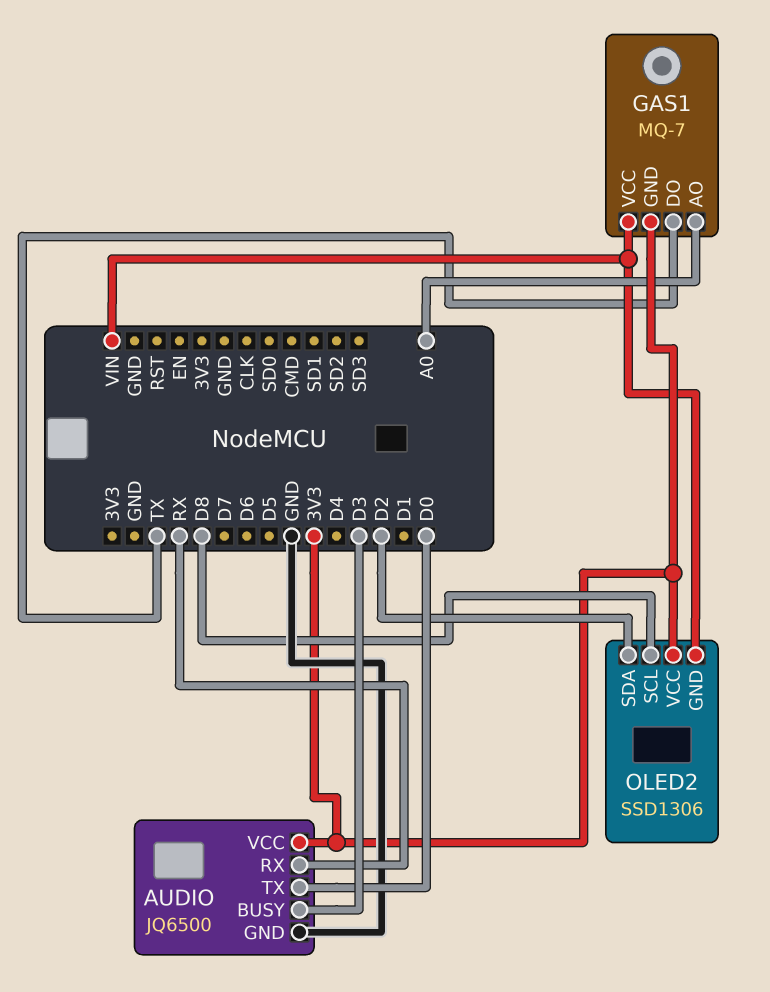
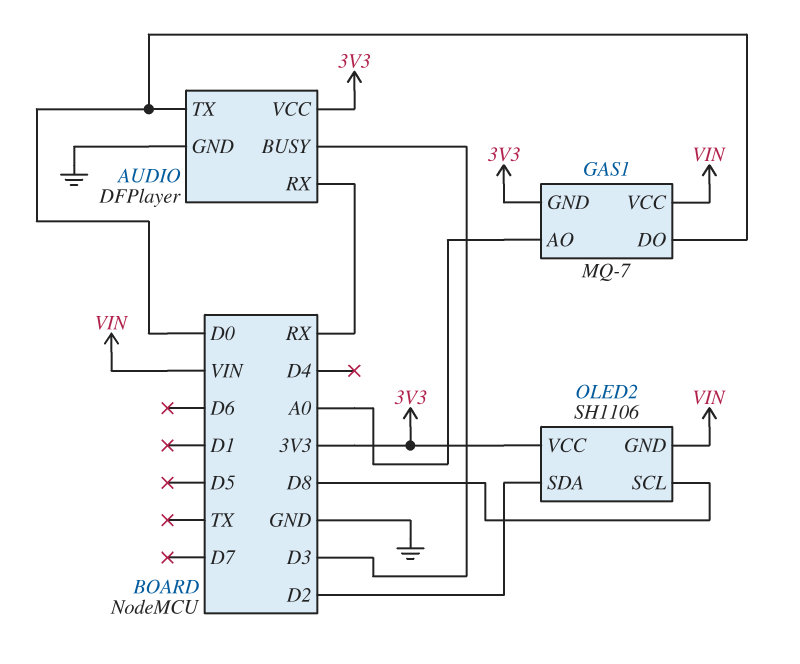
AUDIO: JQ6500 -> DFPlayer
GAS1 pin DO: TX -> D0
OLED2: SSD1306 -> SH1106

